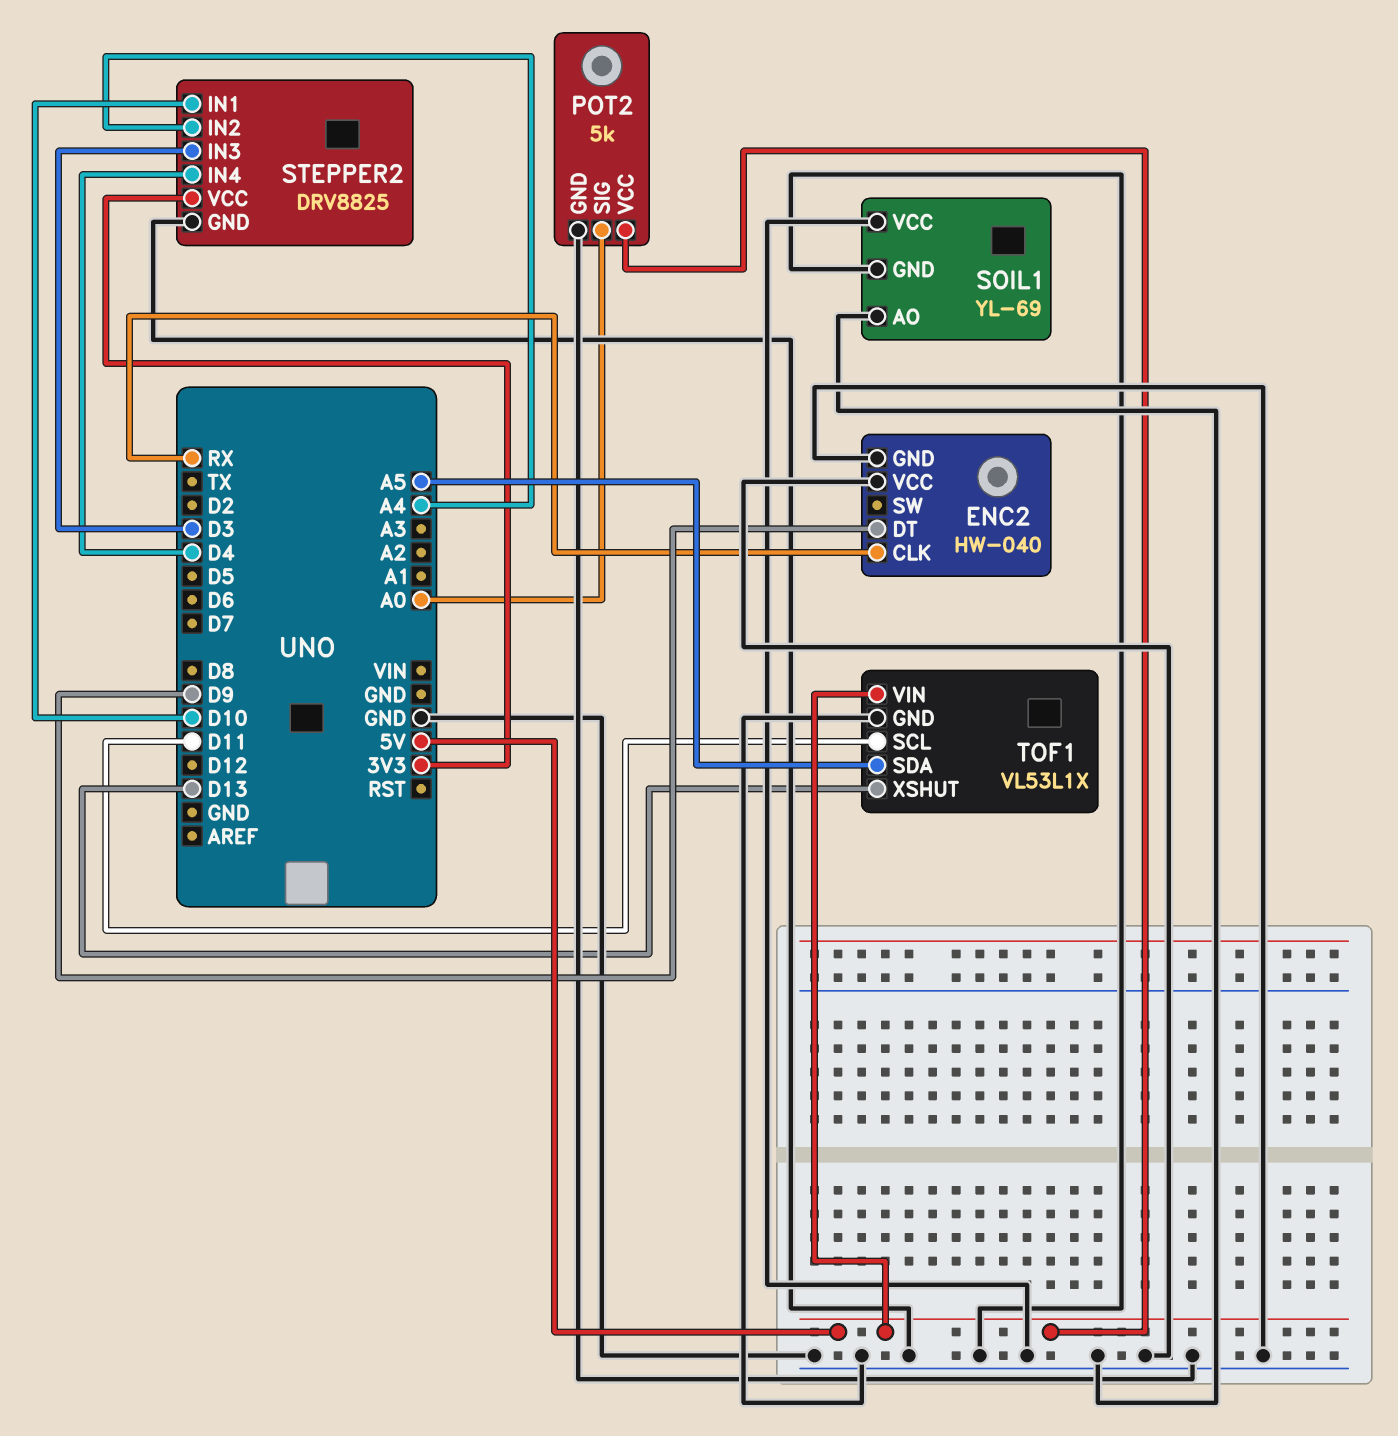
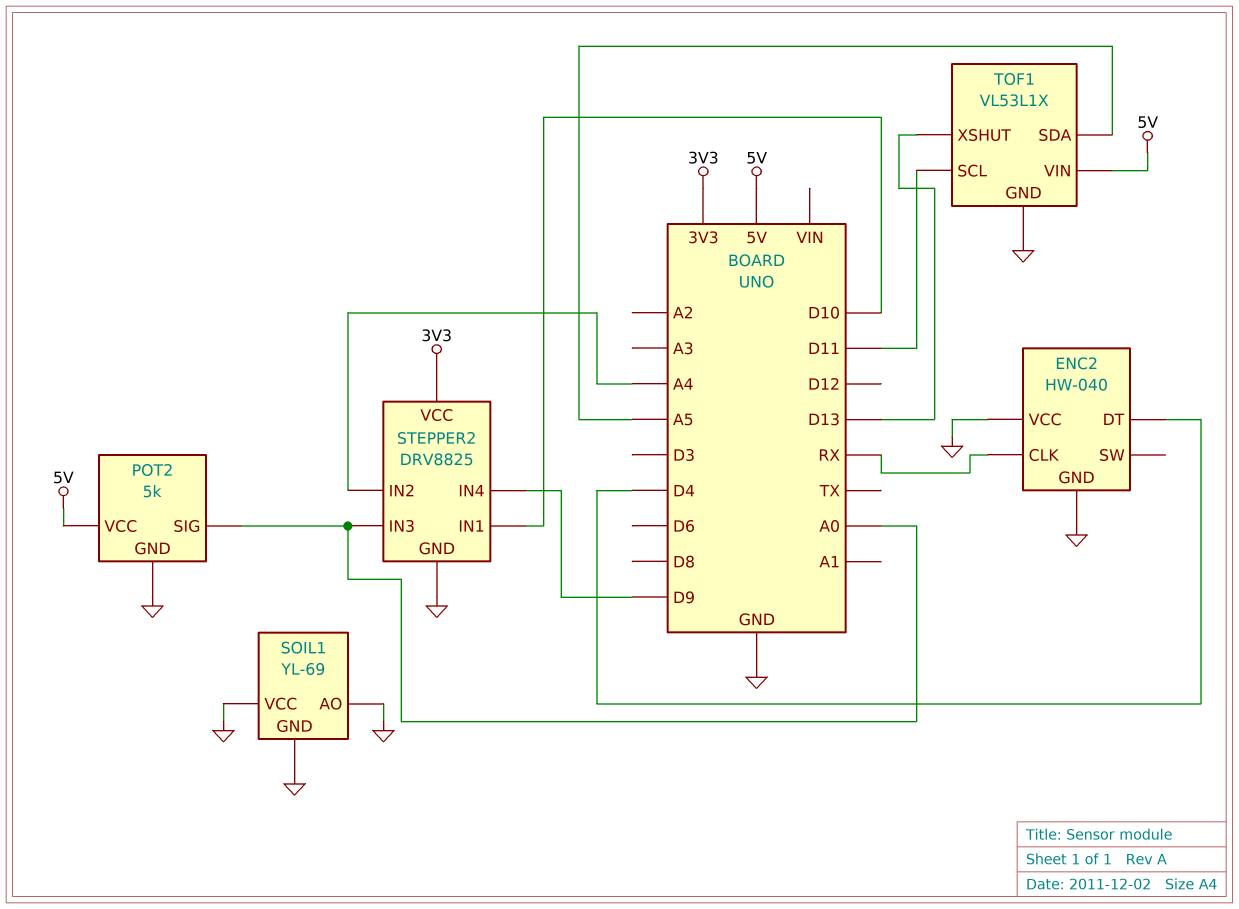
ENC2 pin DT: D9 -> D4
STEPPER2 pin IN3: D3 -> A0
STEPPER2 pin IN4: D4 -> D9

